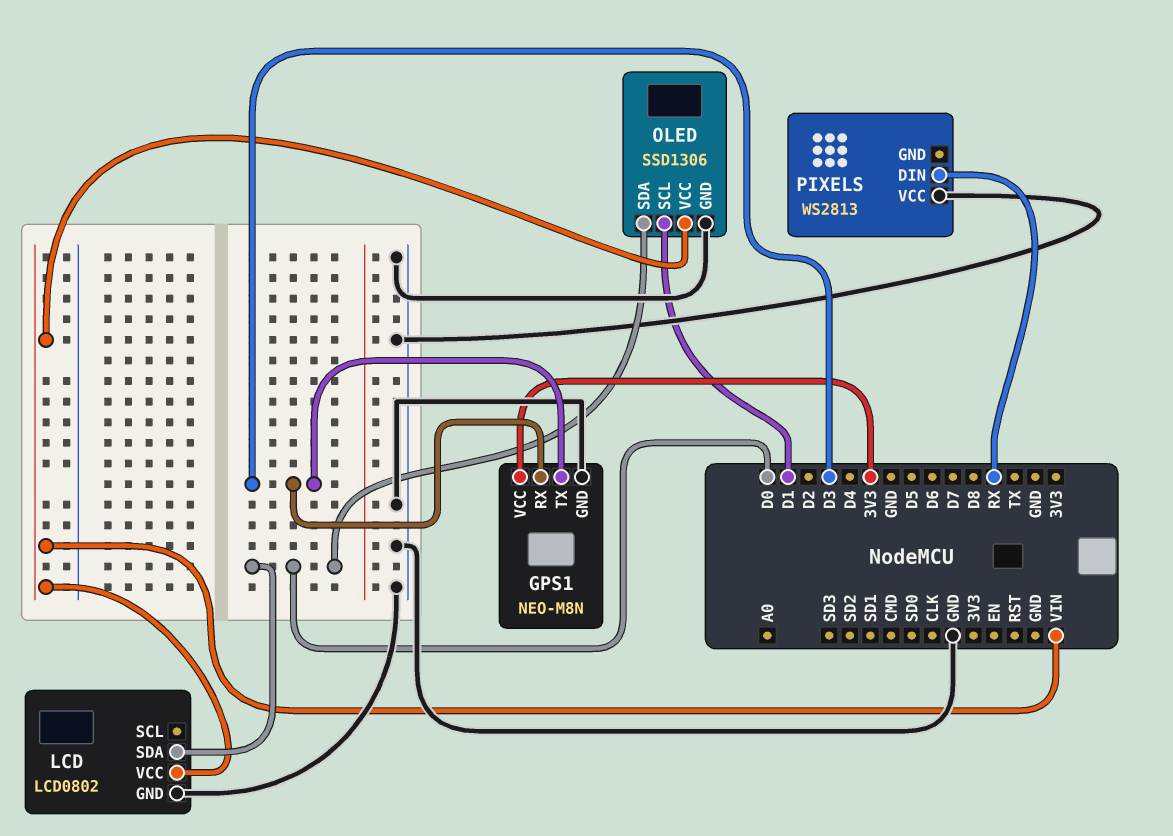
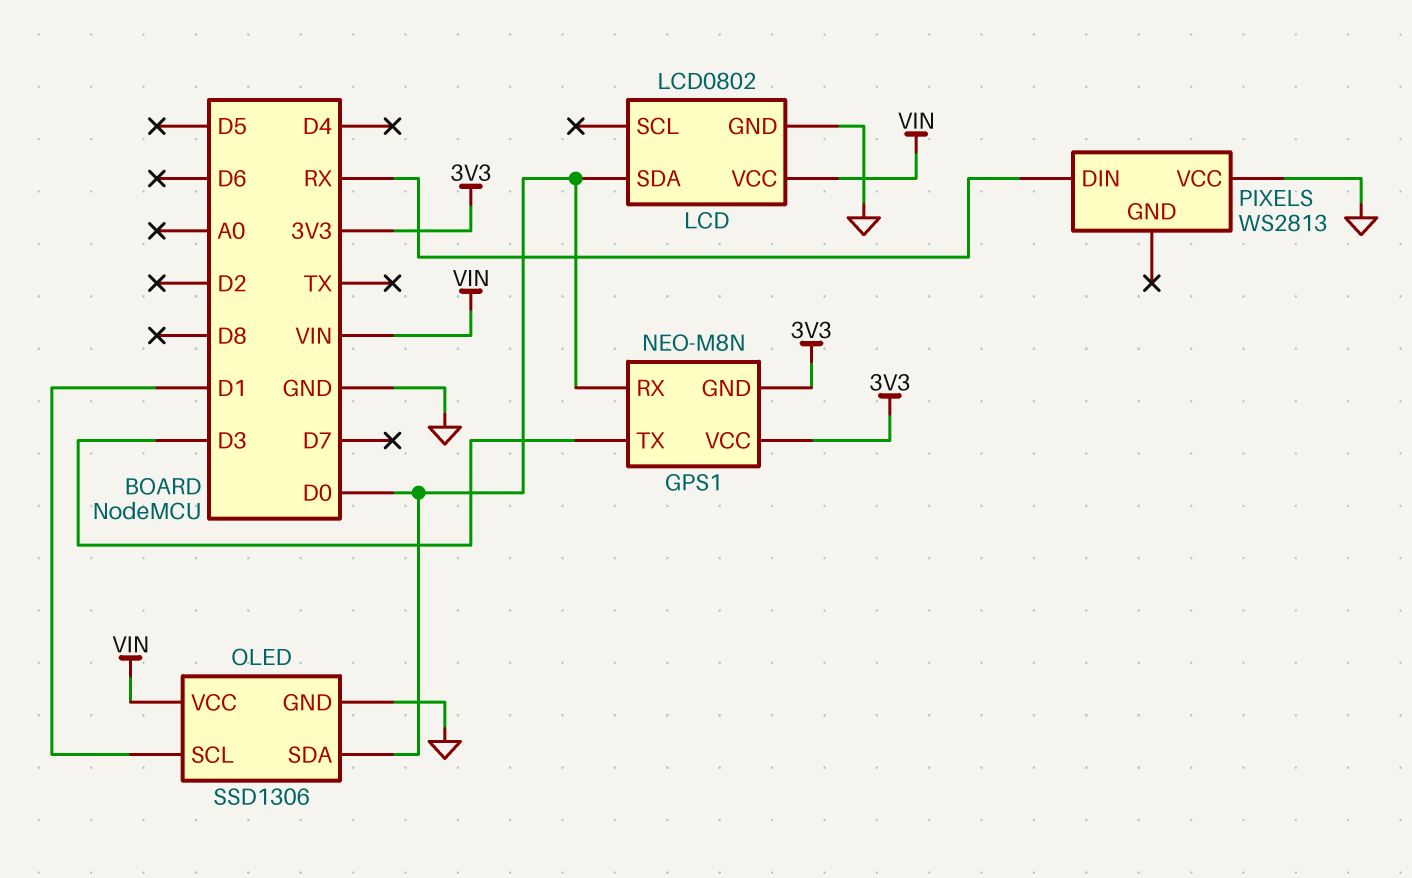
GPS1 pin GND: GND -> 3V3
GPS1 pin RX: D3 -> D0

